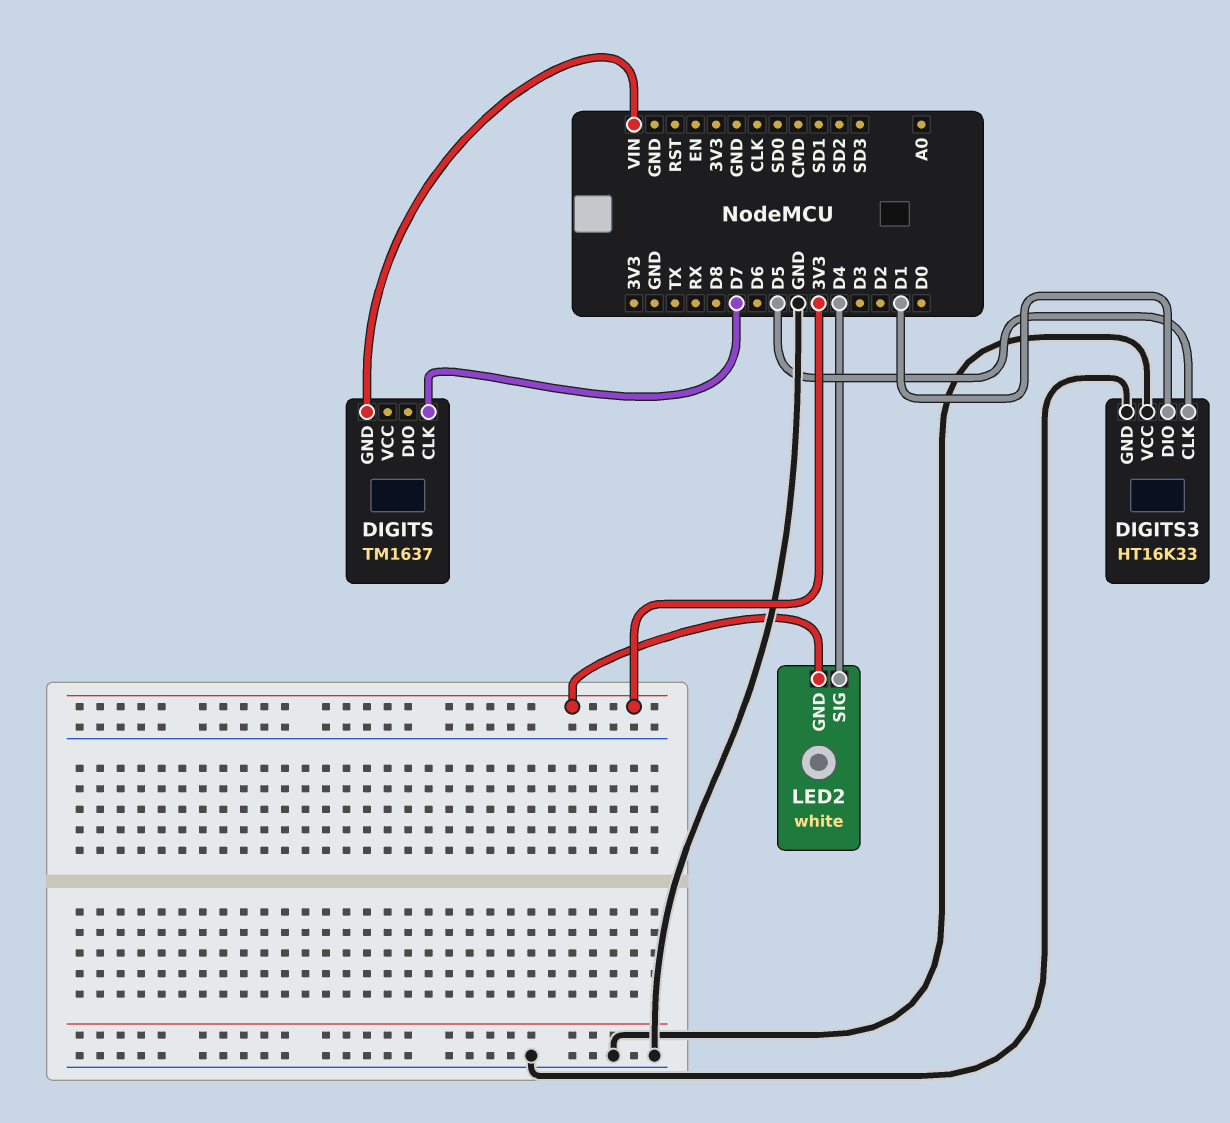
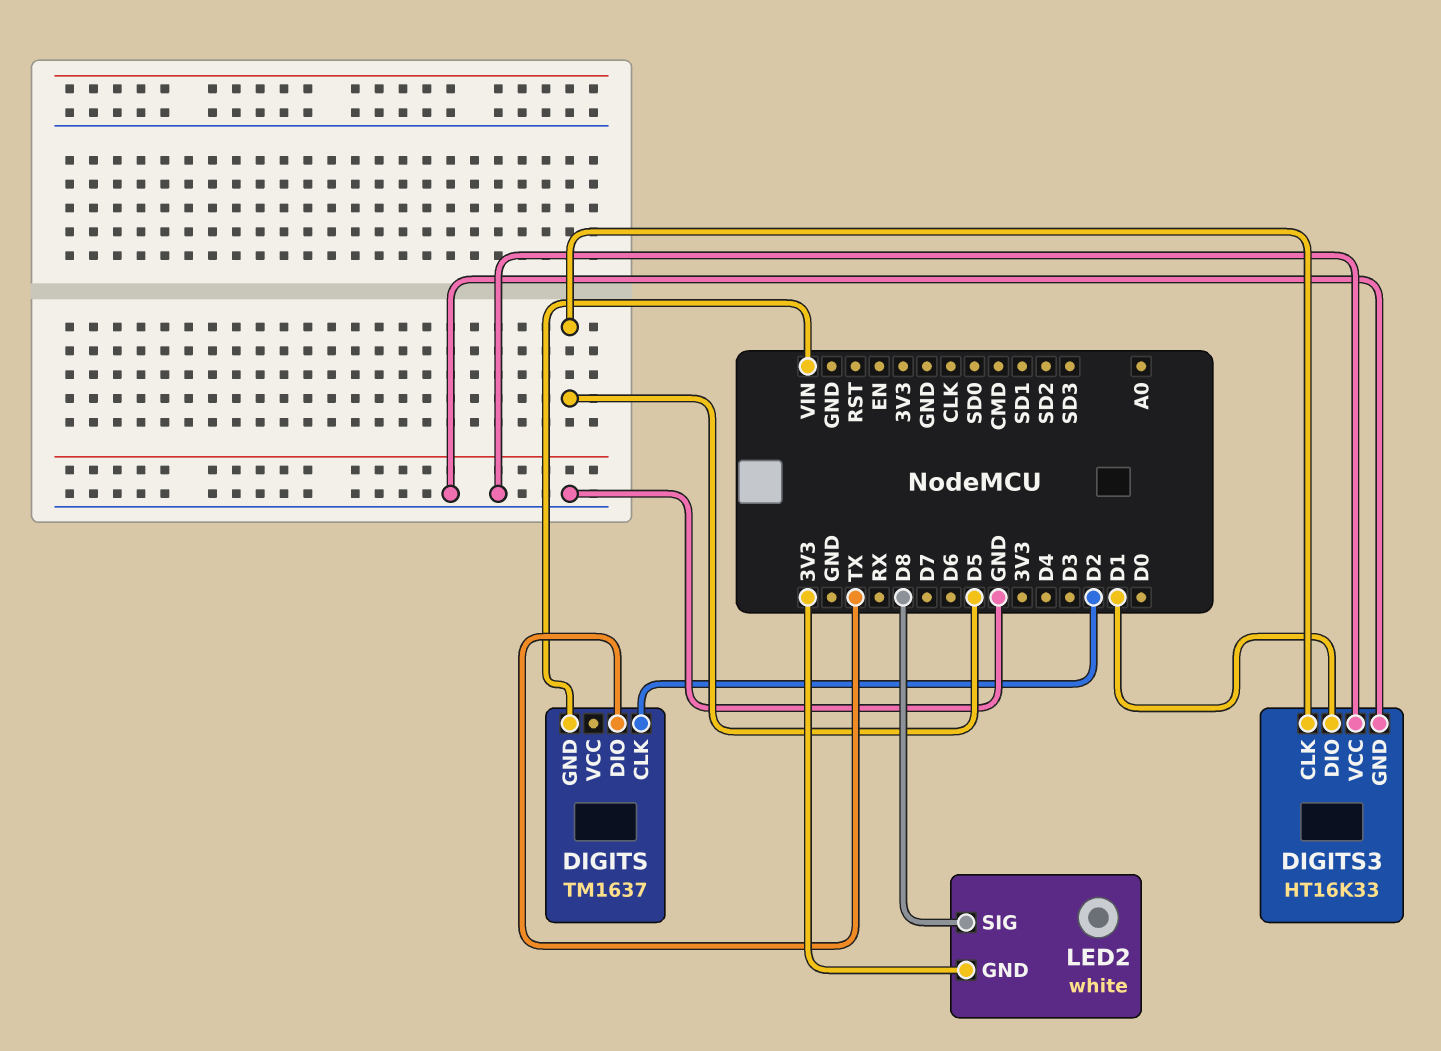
DIGITS pin CLK: D7 -> D2
DIGITS pin DIO: none -> TX
LED2 pin SIG: D4 -> D8

